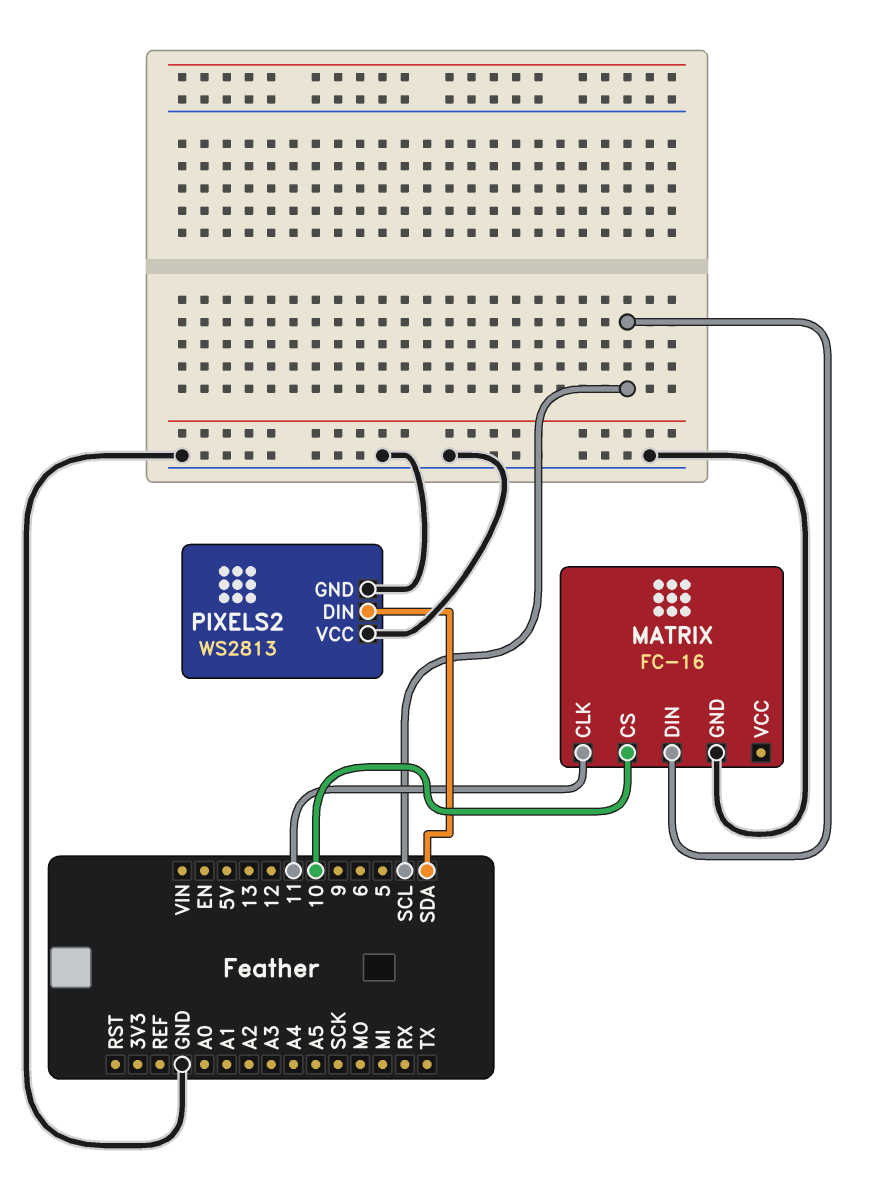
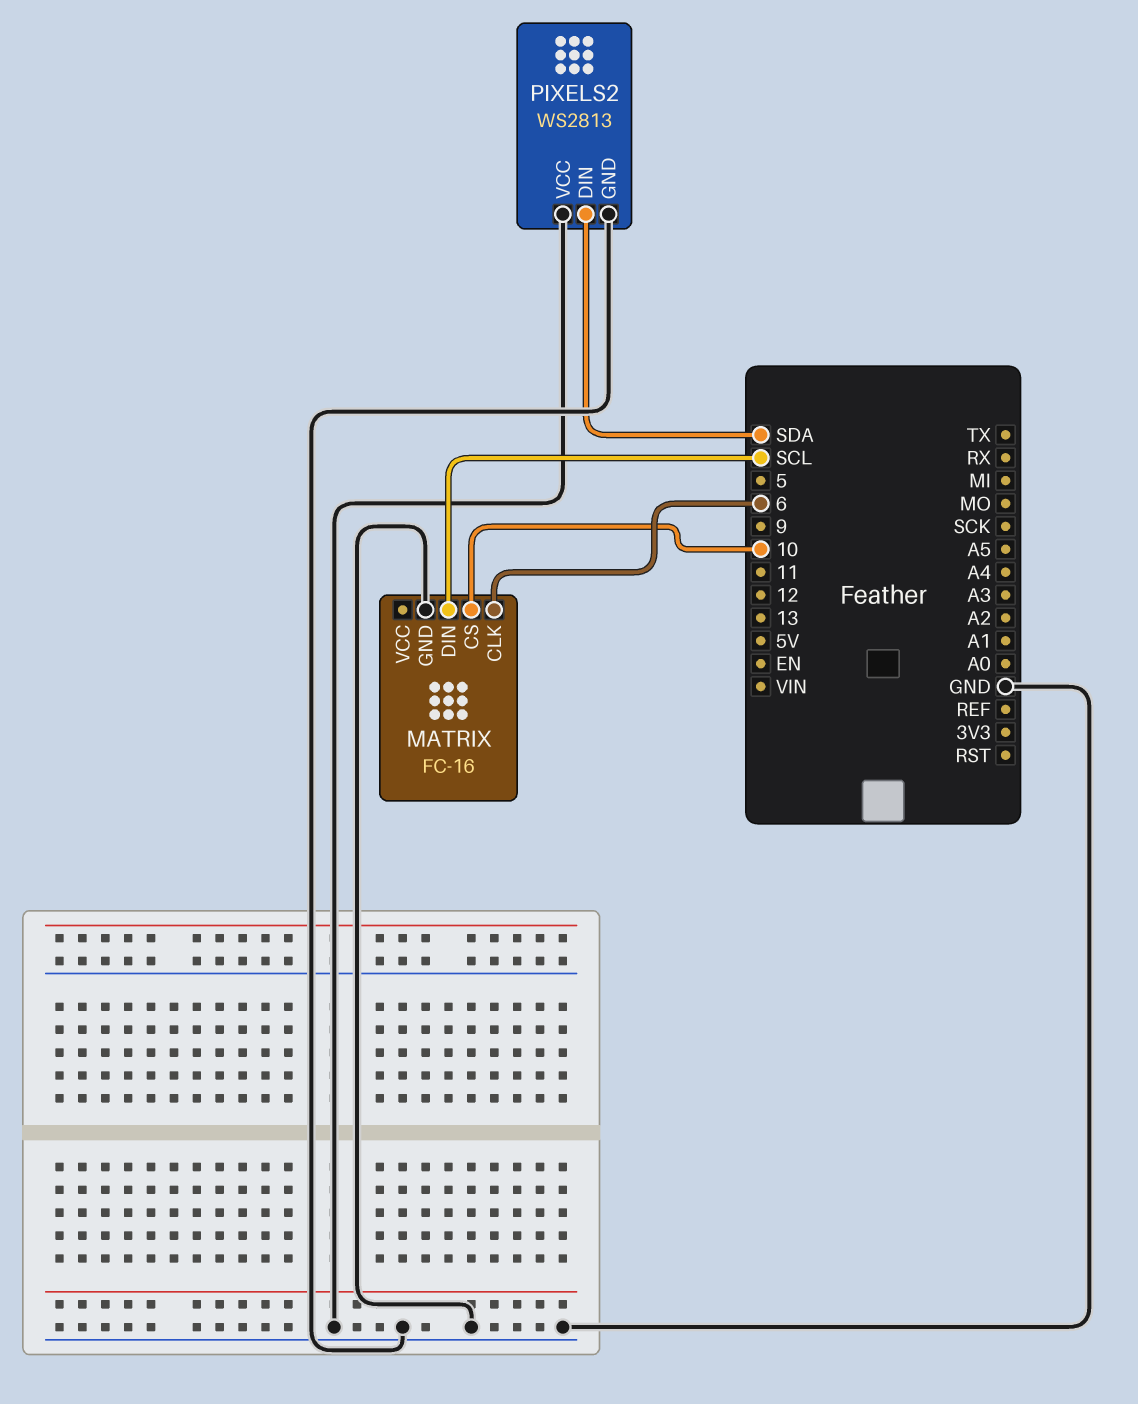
MATRIX pin CLK: 11 -> 6

